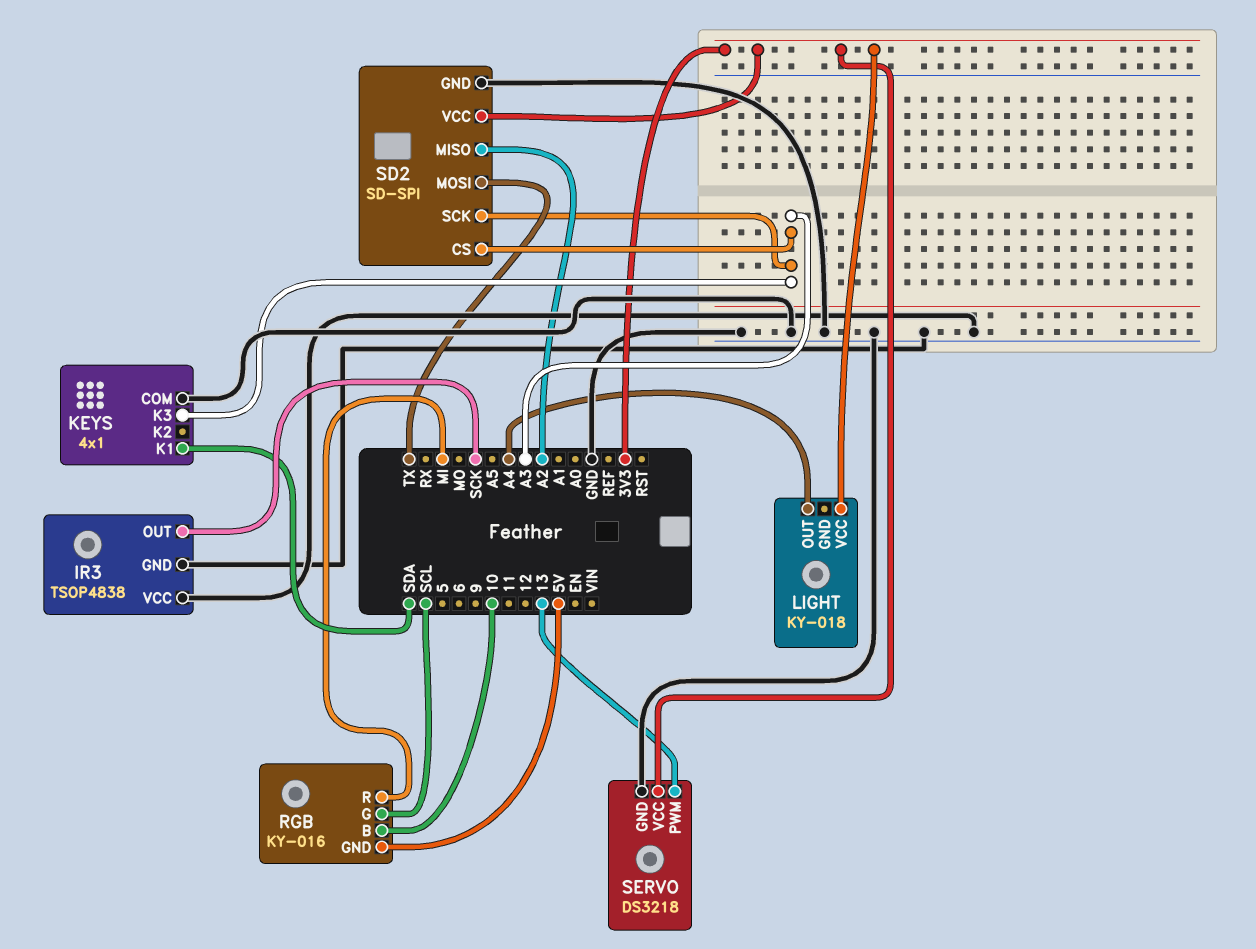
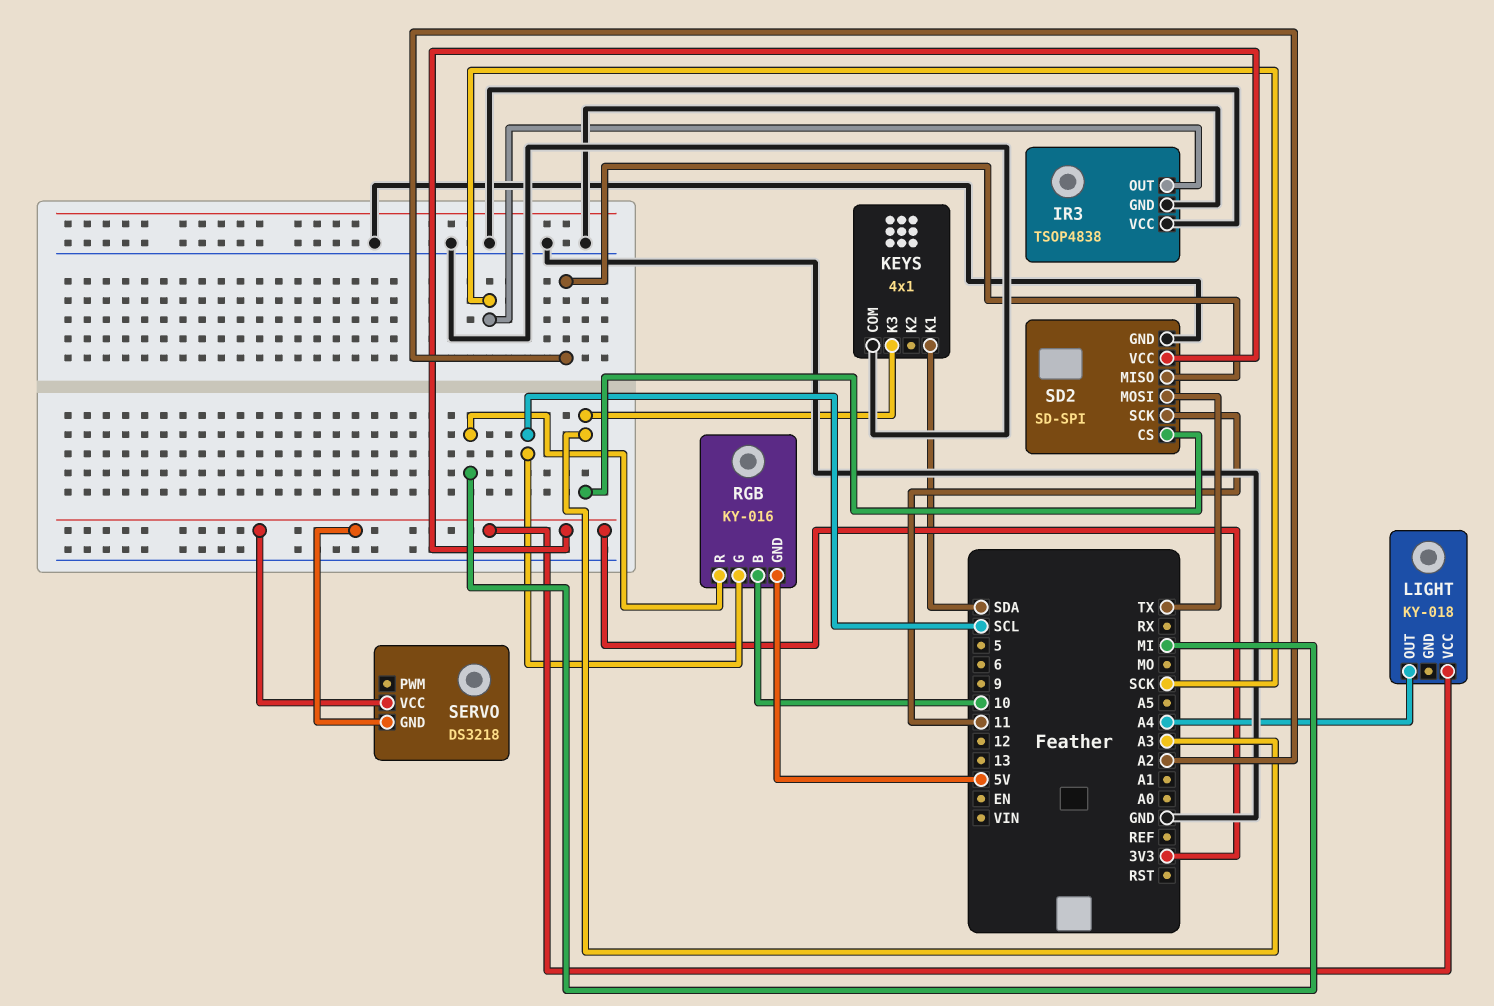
SD2 pin SCK: A3 -> 11
SERVO pin GND: GND -> 3V3
SERVO pin PWM: 13 -> none

